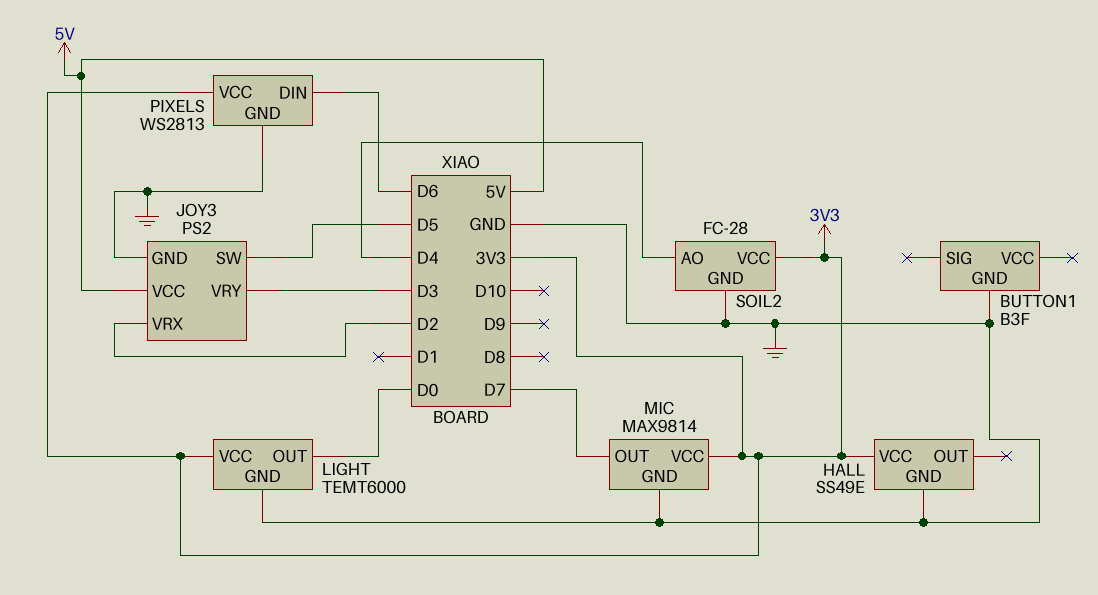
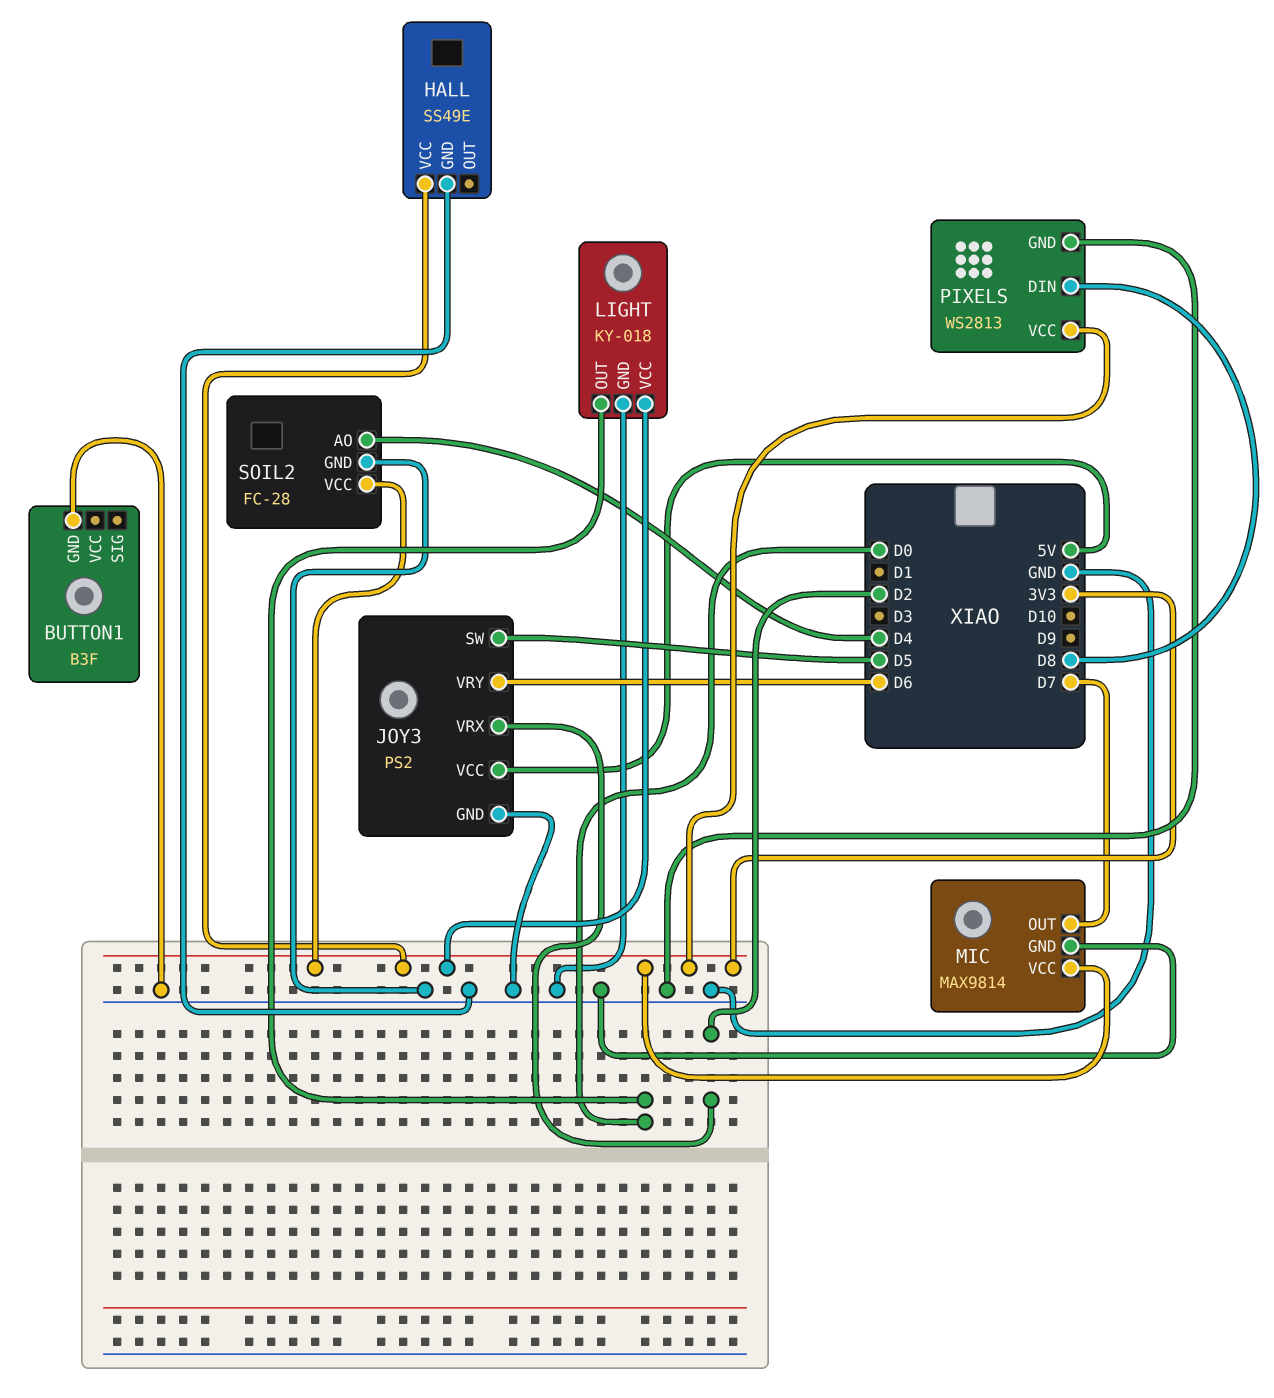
JOY3 pin VRY: D3 -> D6
LIGHT: TEMT6000 -> KY-018
PIXELS pin DIN: D6 -> D8

